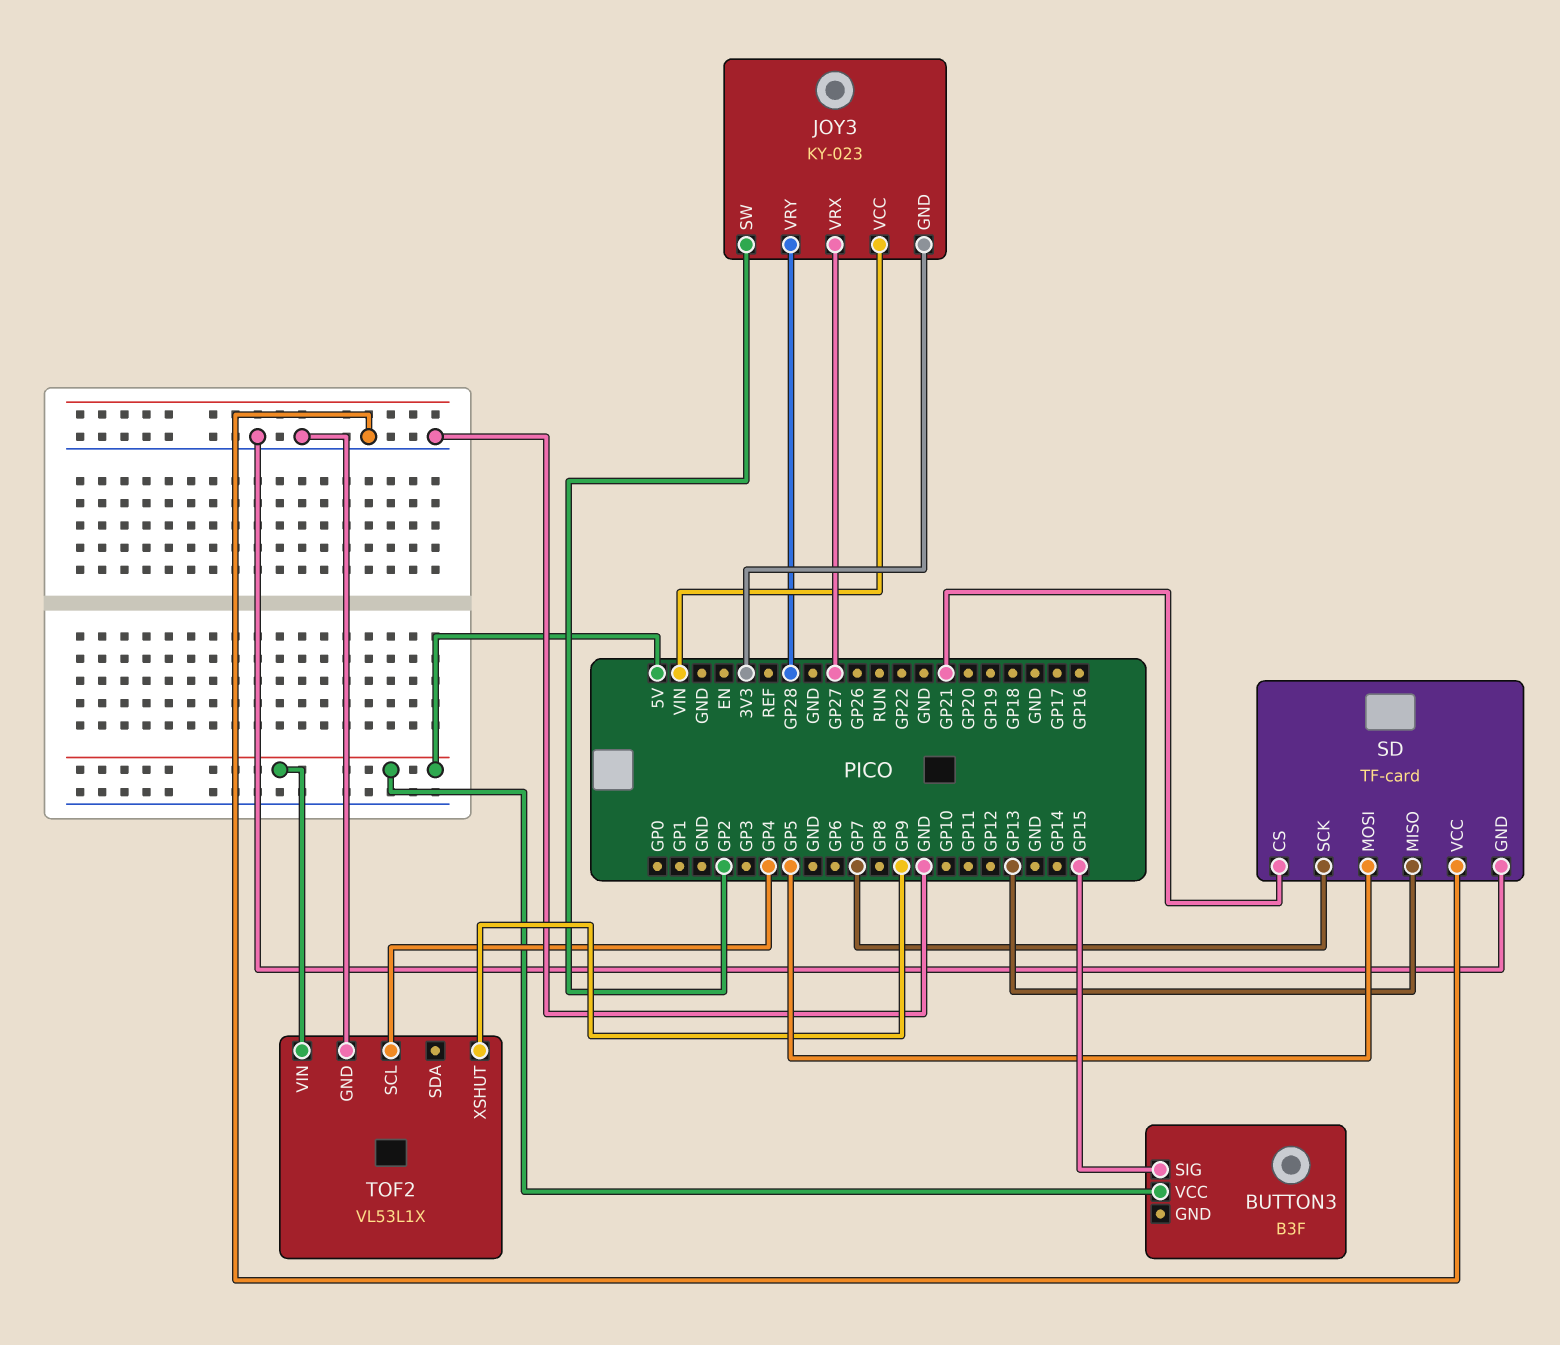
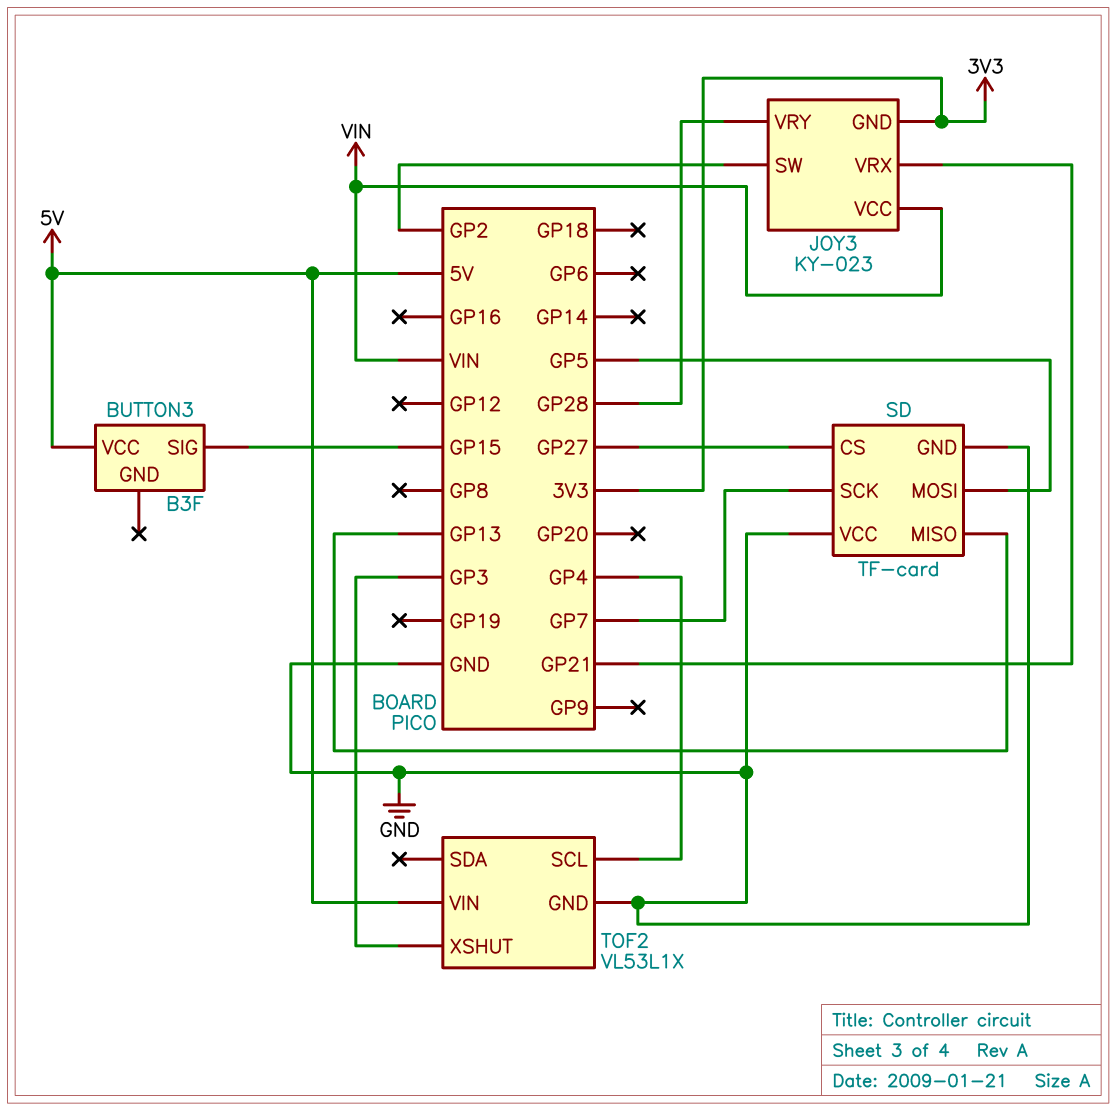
JOY3 pin VRX: GP27 -> GP21
SD pin CS: GP21 -> GP27
TOF2 pin XSHUT: GP9 -> GP3

